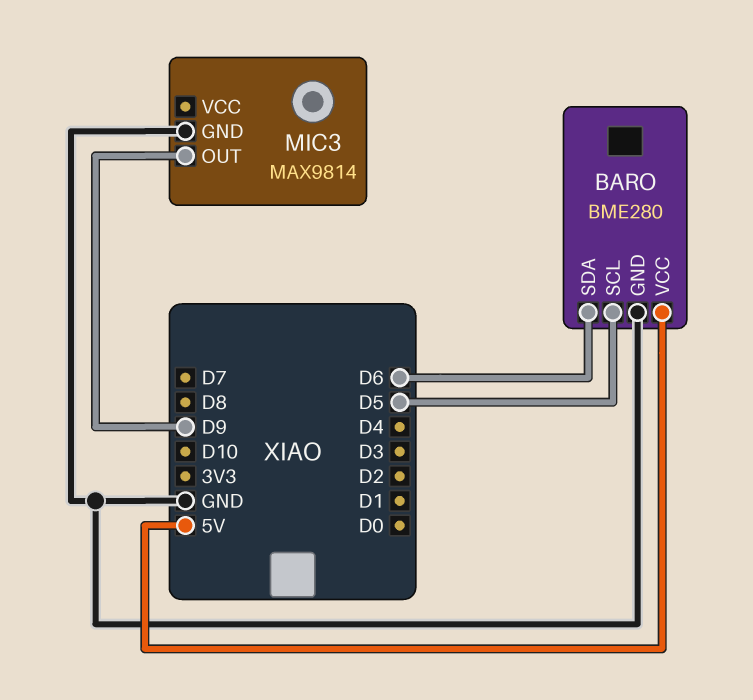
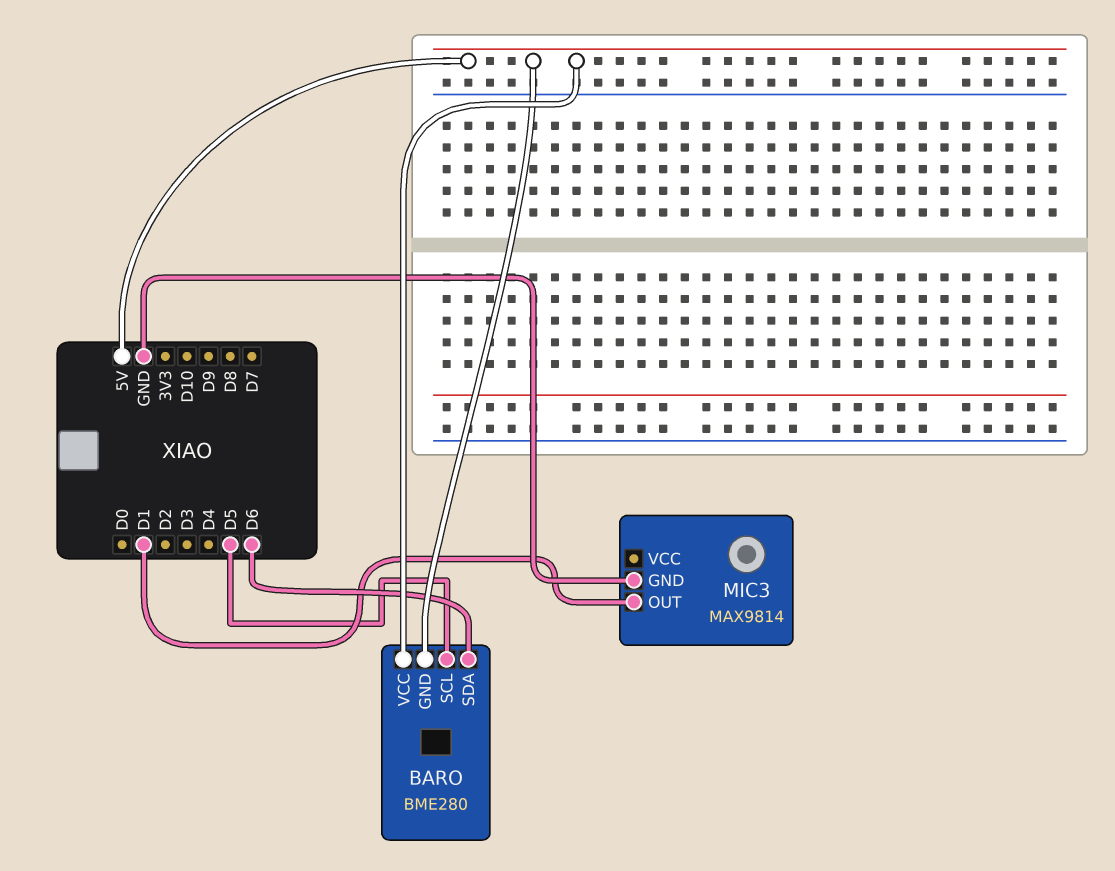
BARO pin GND: GND -> 5V
MIC3 pin OUT: D9 -> D1

